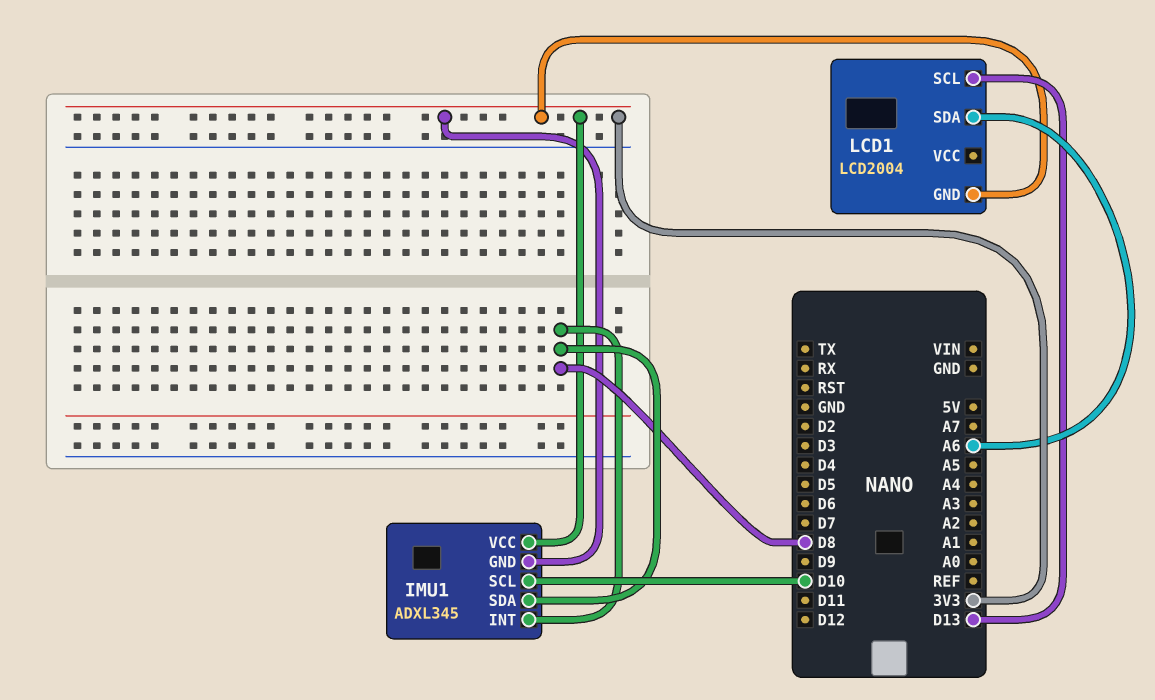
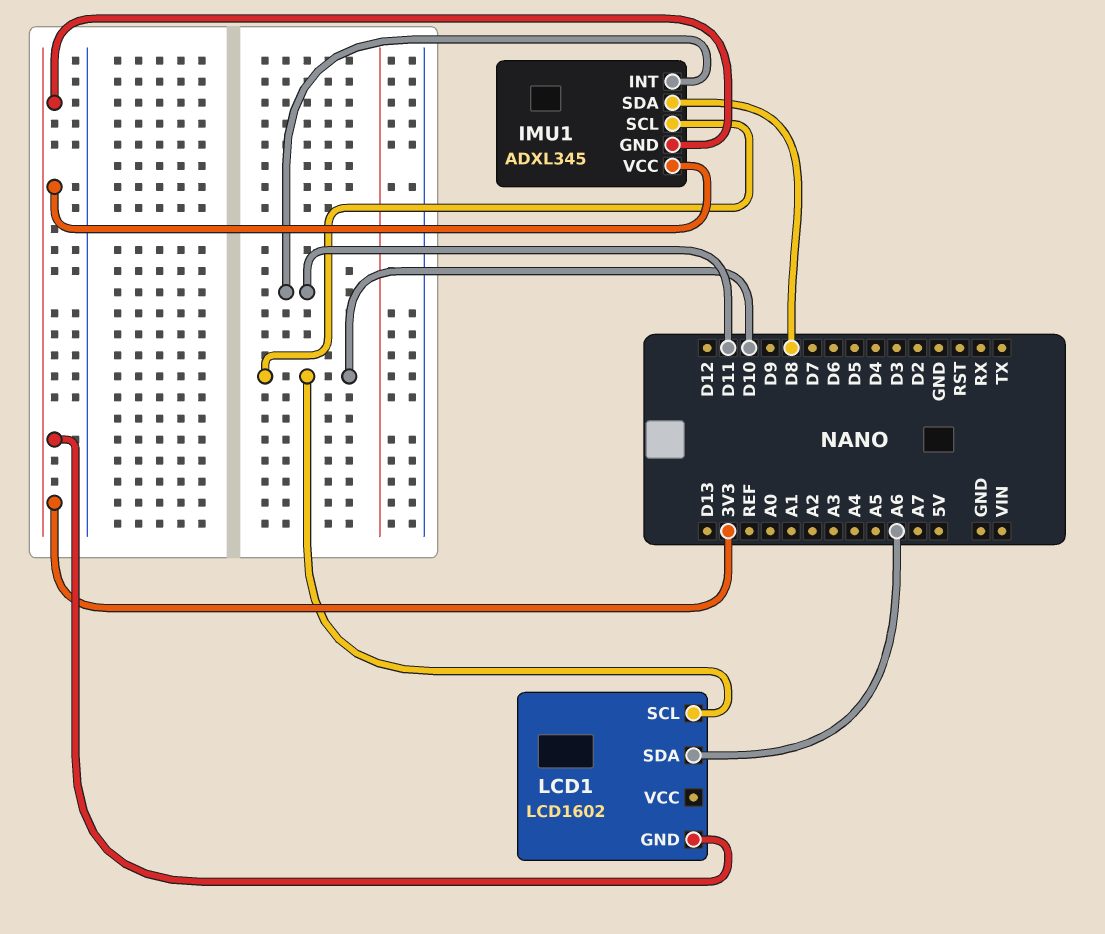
IMU1 pin INT: D8 -> D11
LCD1: LCD2004 -> LCD1602
LCD1 pin SCL: D13 -> D10

